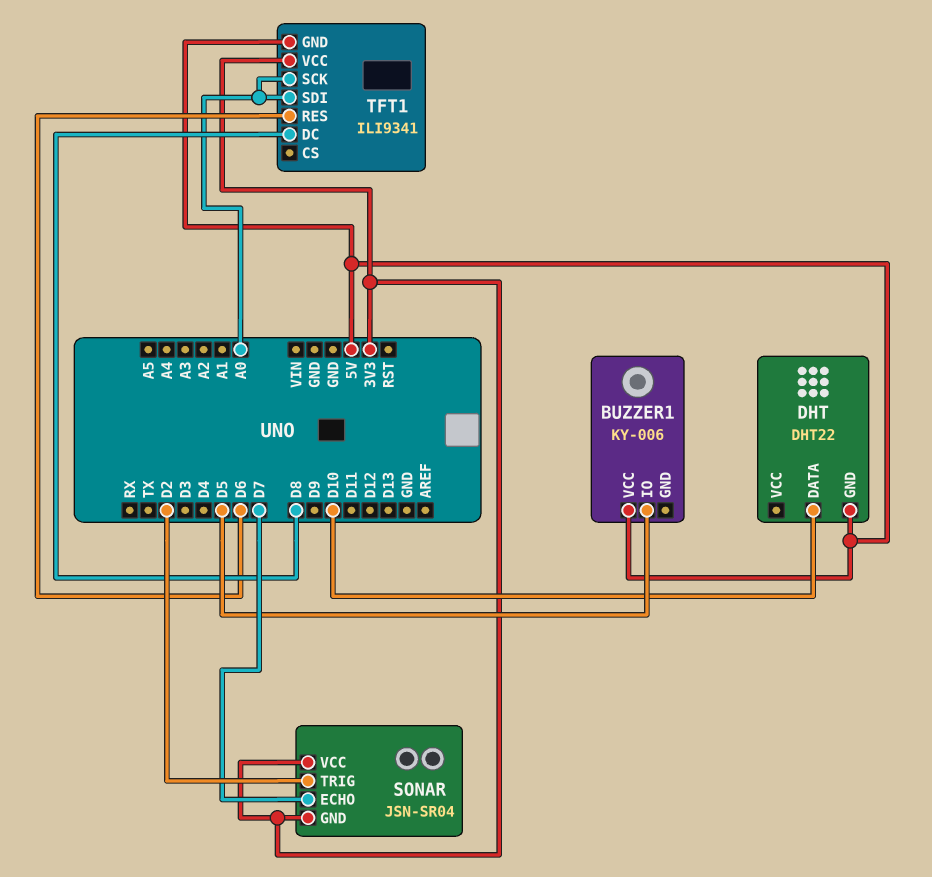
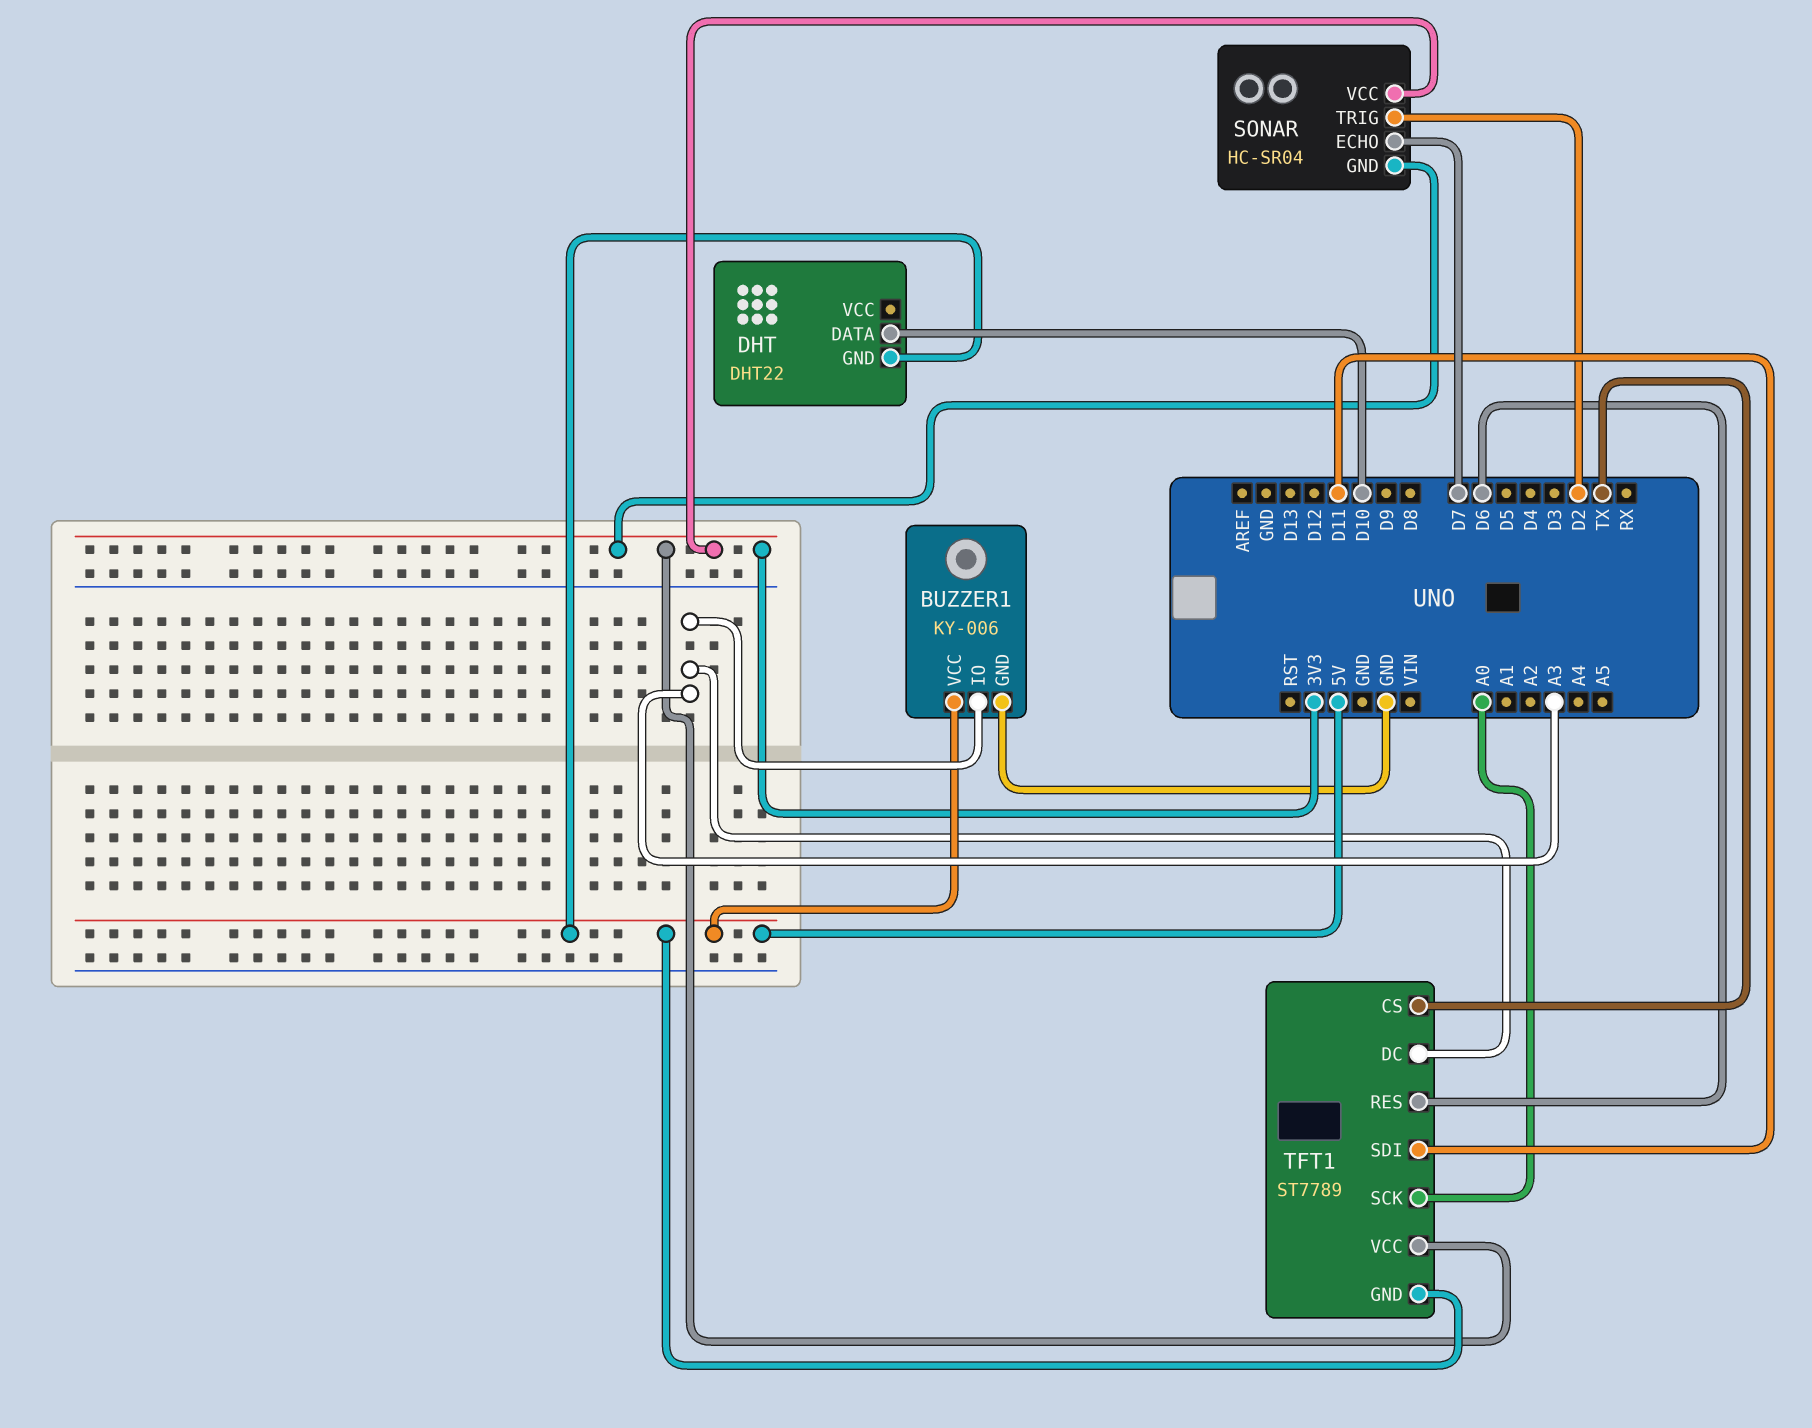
BUZZER1 pin GND: none -> GND
BUZZER1 pin IO: D5 -> A3
SONAR: JSN-SR04 -> HC-SR04
TFT1: ILI9341 -> ST7789
TFT1 pin CS: none -> TX
TFT1 pin DC: D8 -> A3
TFT1 pin SDI: A0 -> D11

